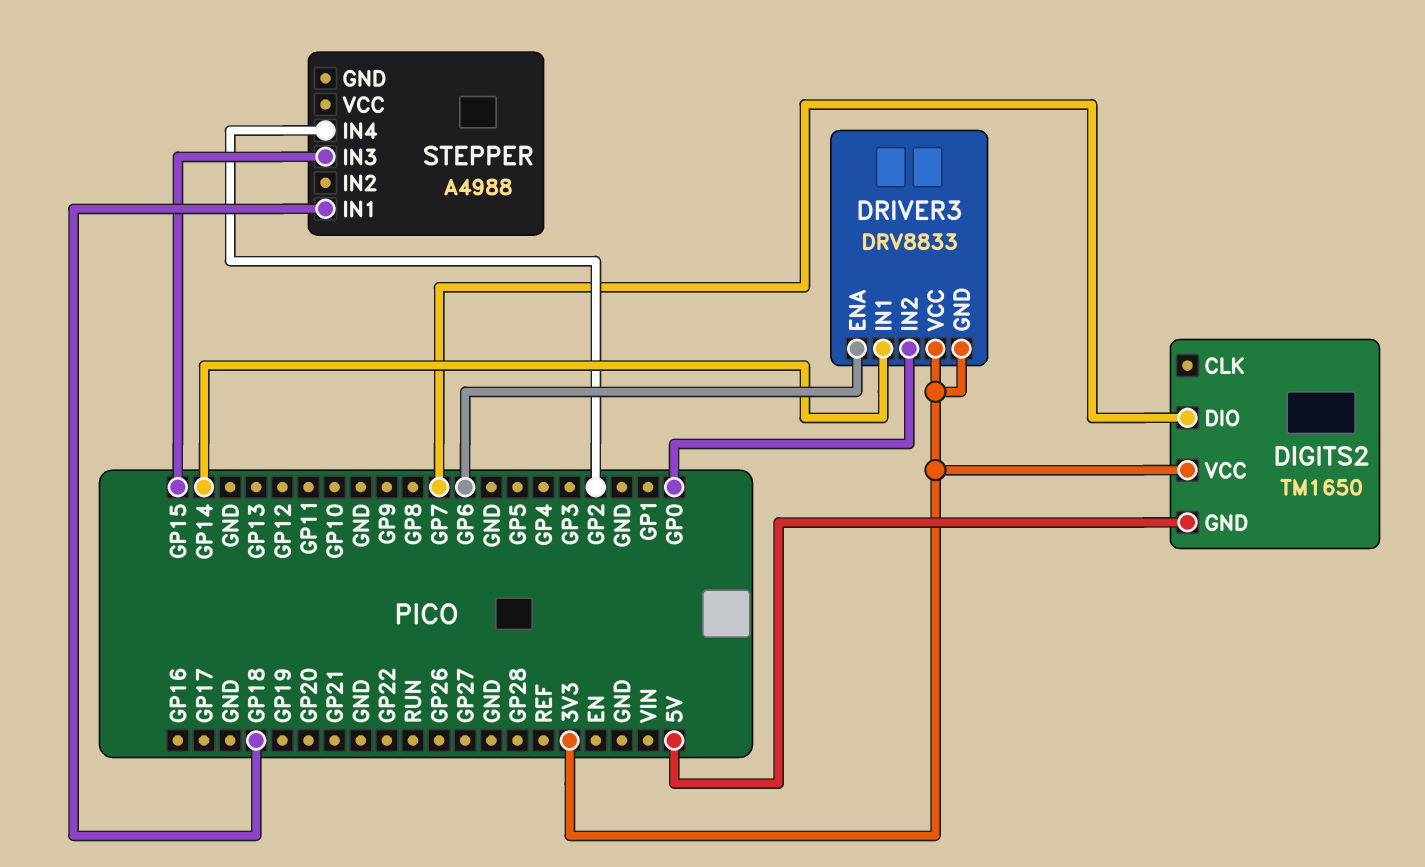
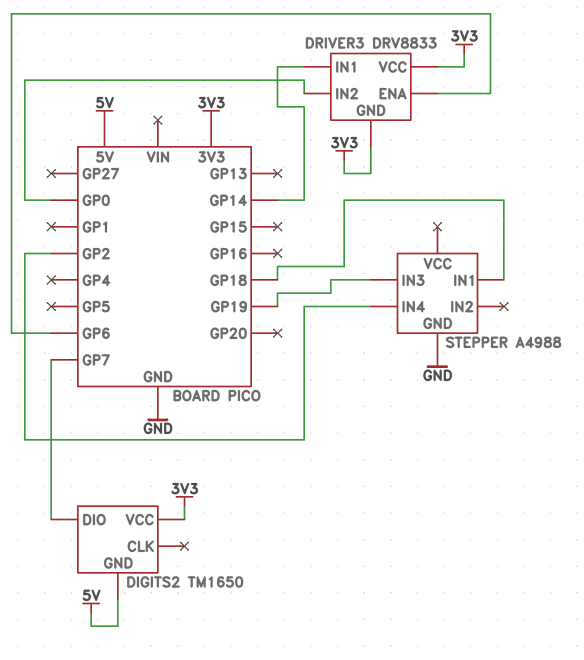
STEPPER pin GND: none -> GND
STEPPER pin IN3: GP15 -> GP19

